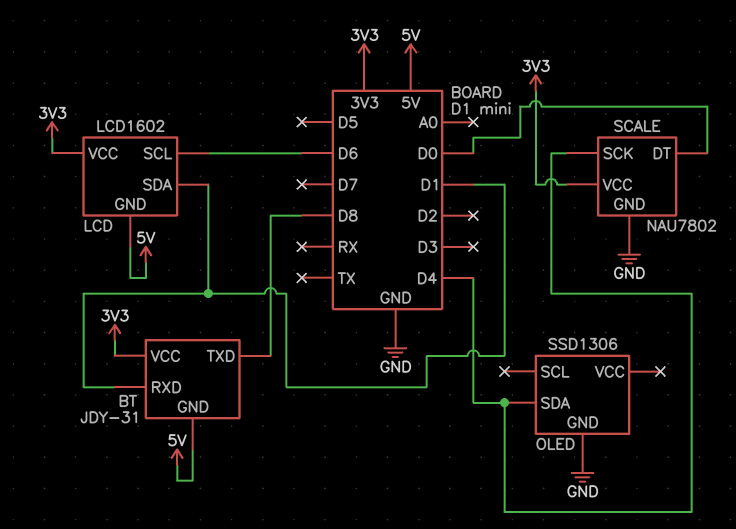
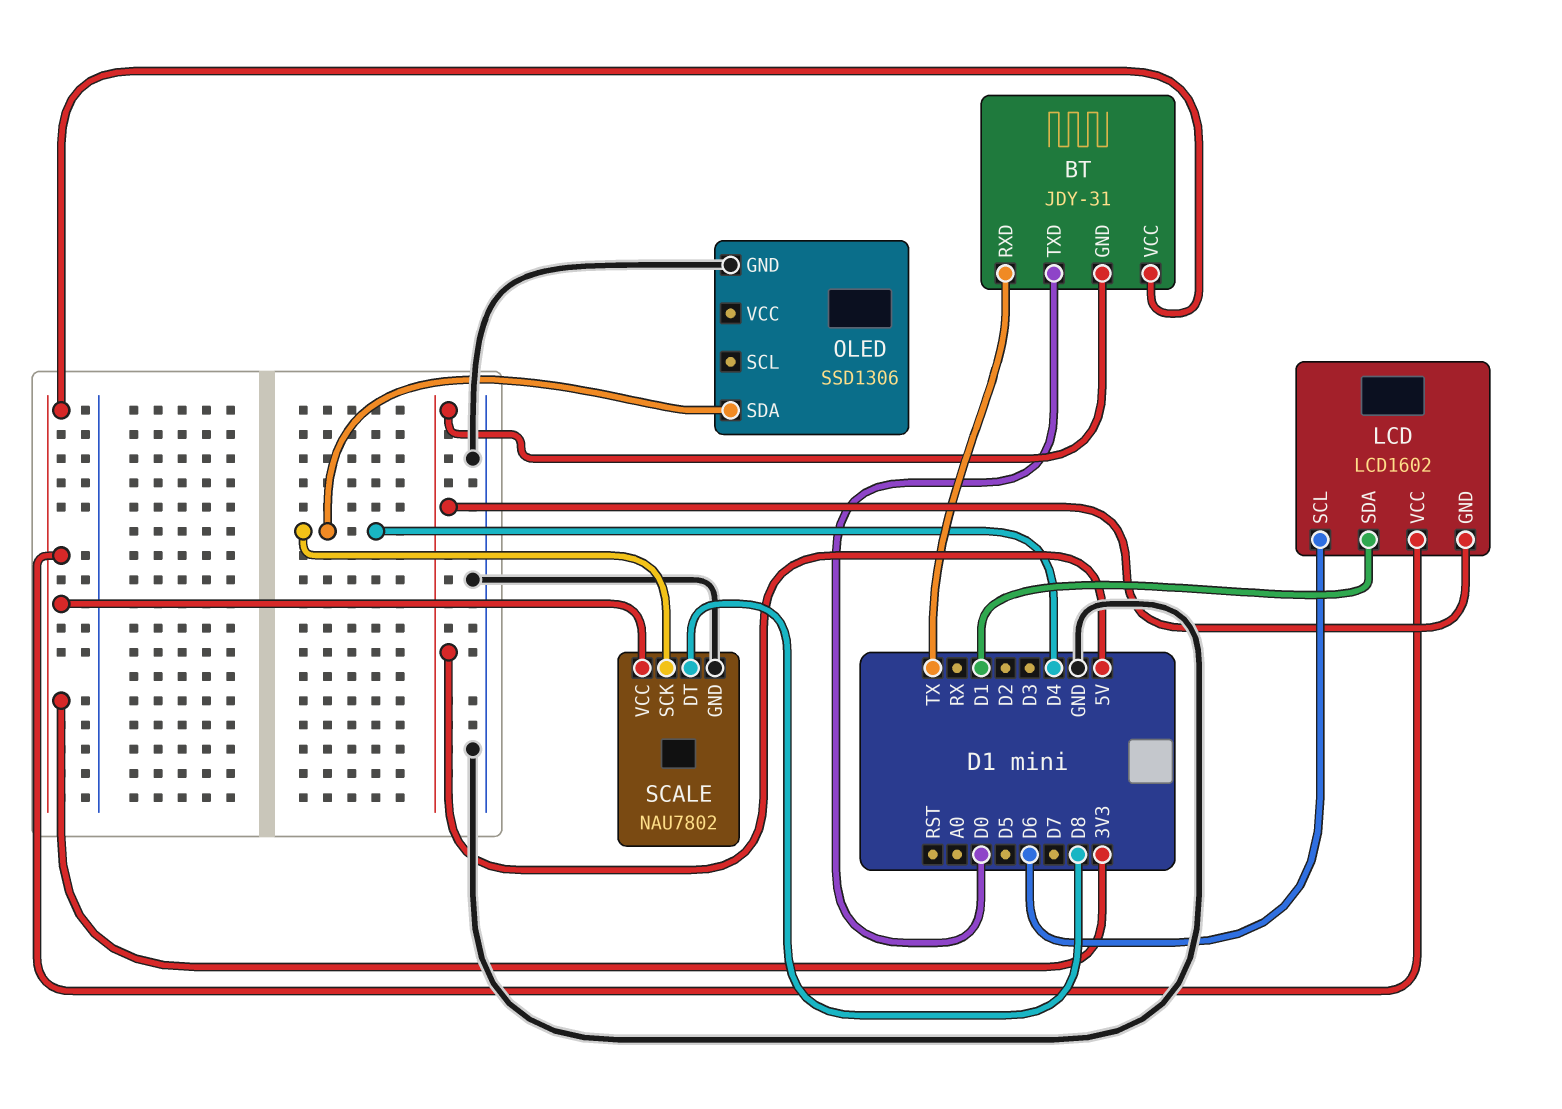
BT pin RXD: D1 -> TX
BT pin TXD: D8 -> D0
SCALE pin DT: D0 -> D8

